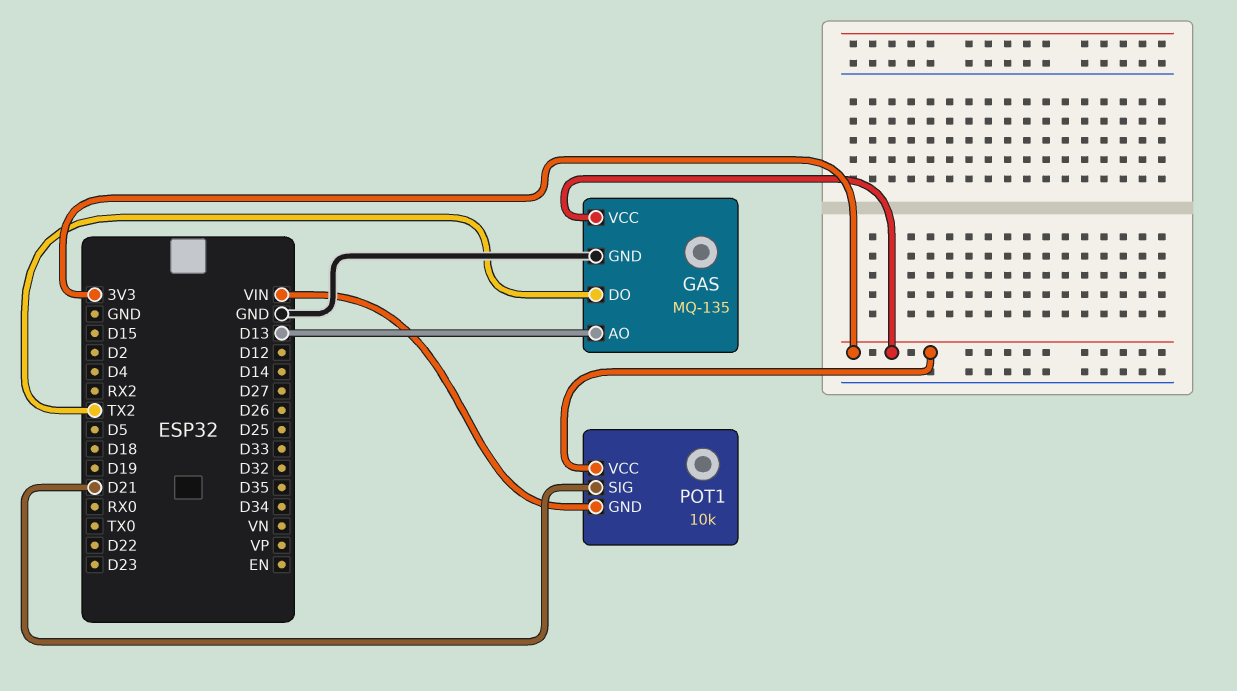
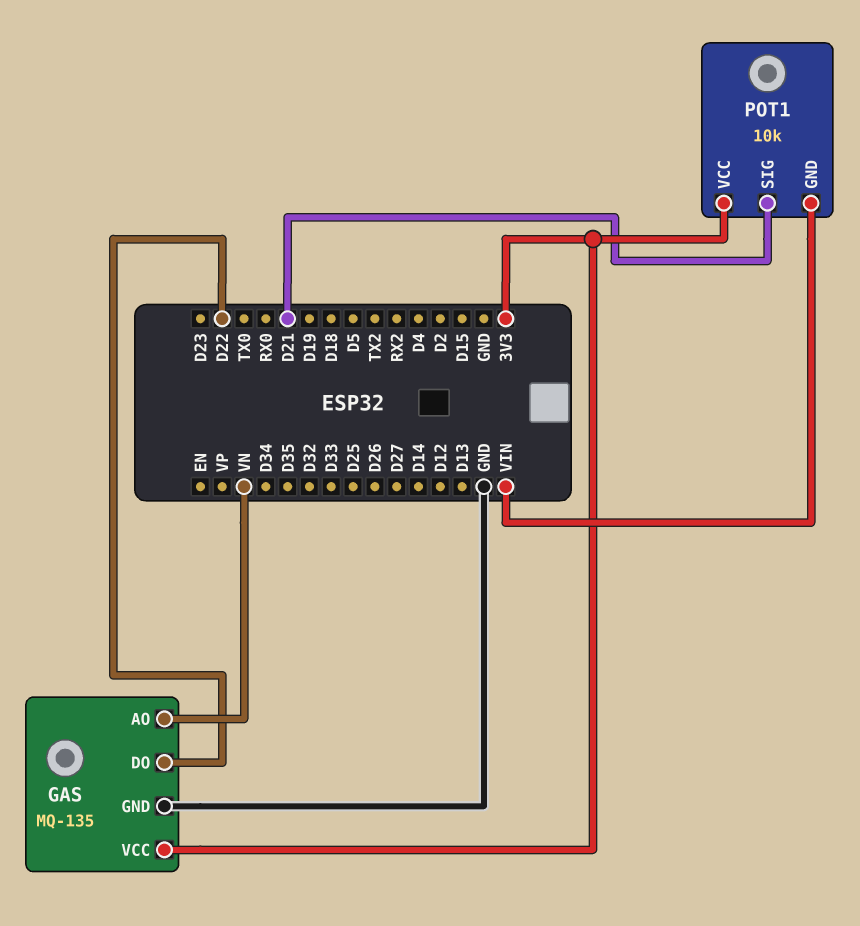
GAS pin AO: D13 -> VN
GAS pin DO: TX2 -> D22

